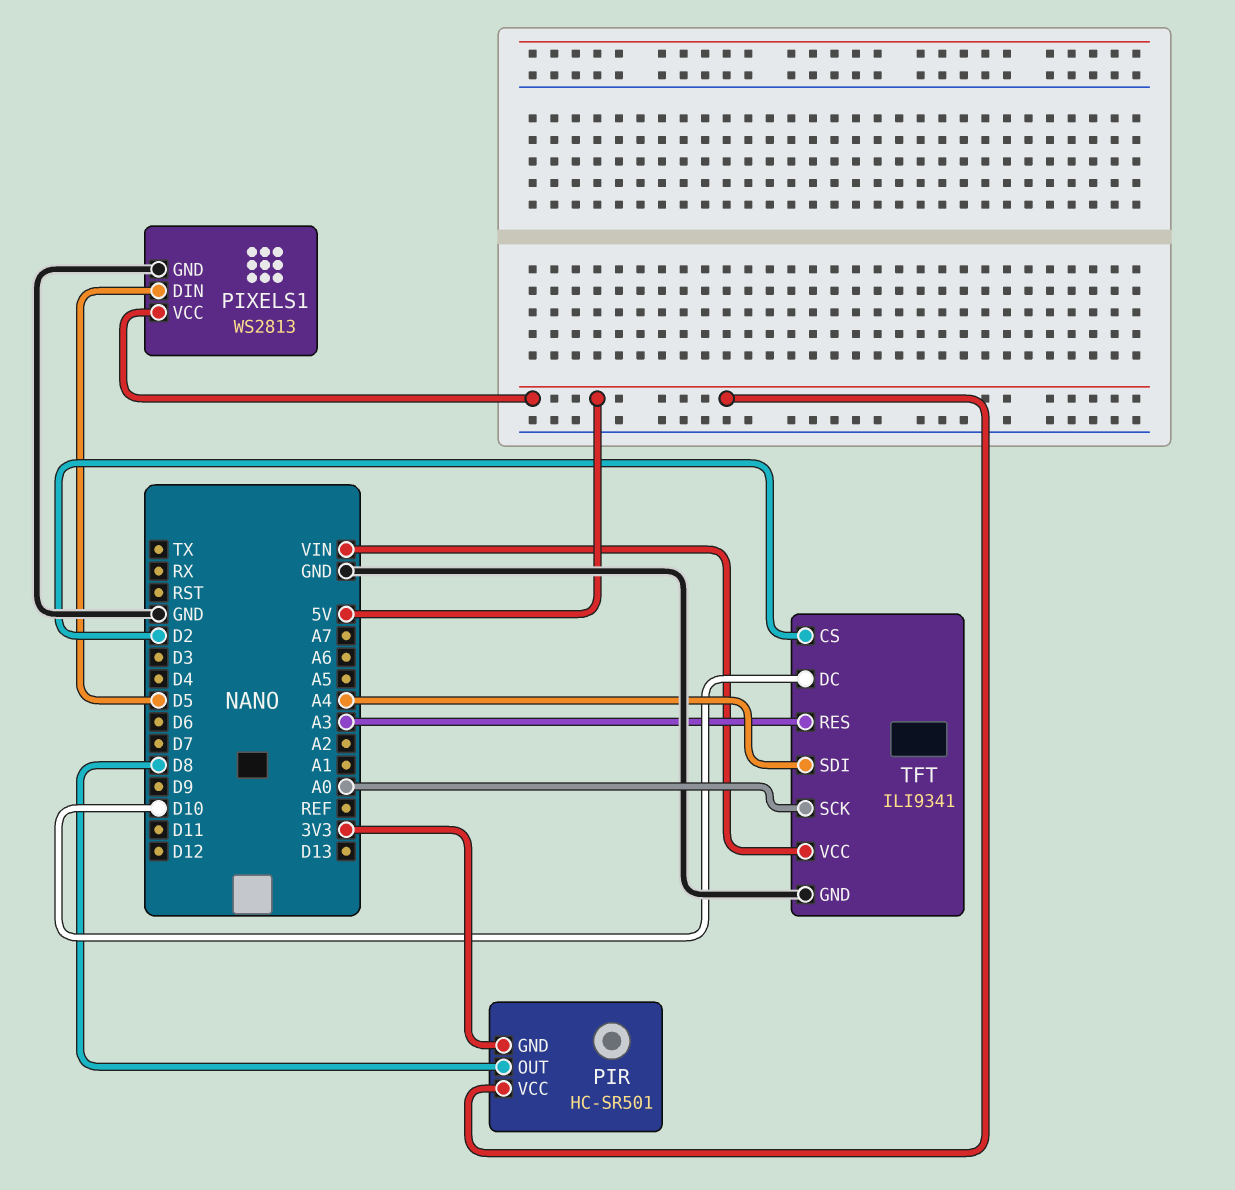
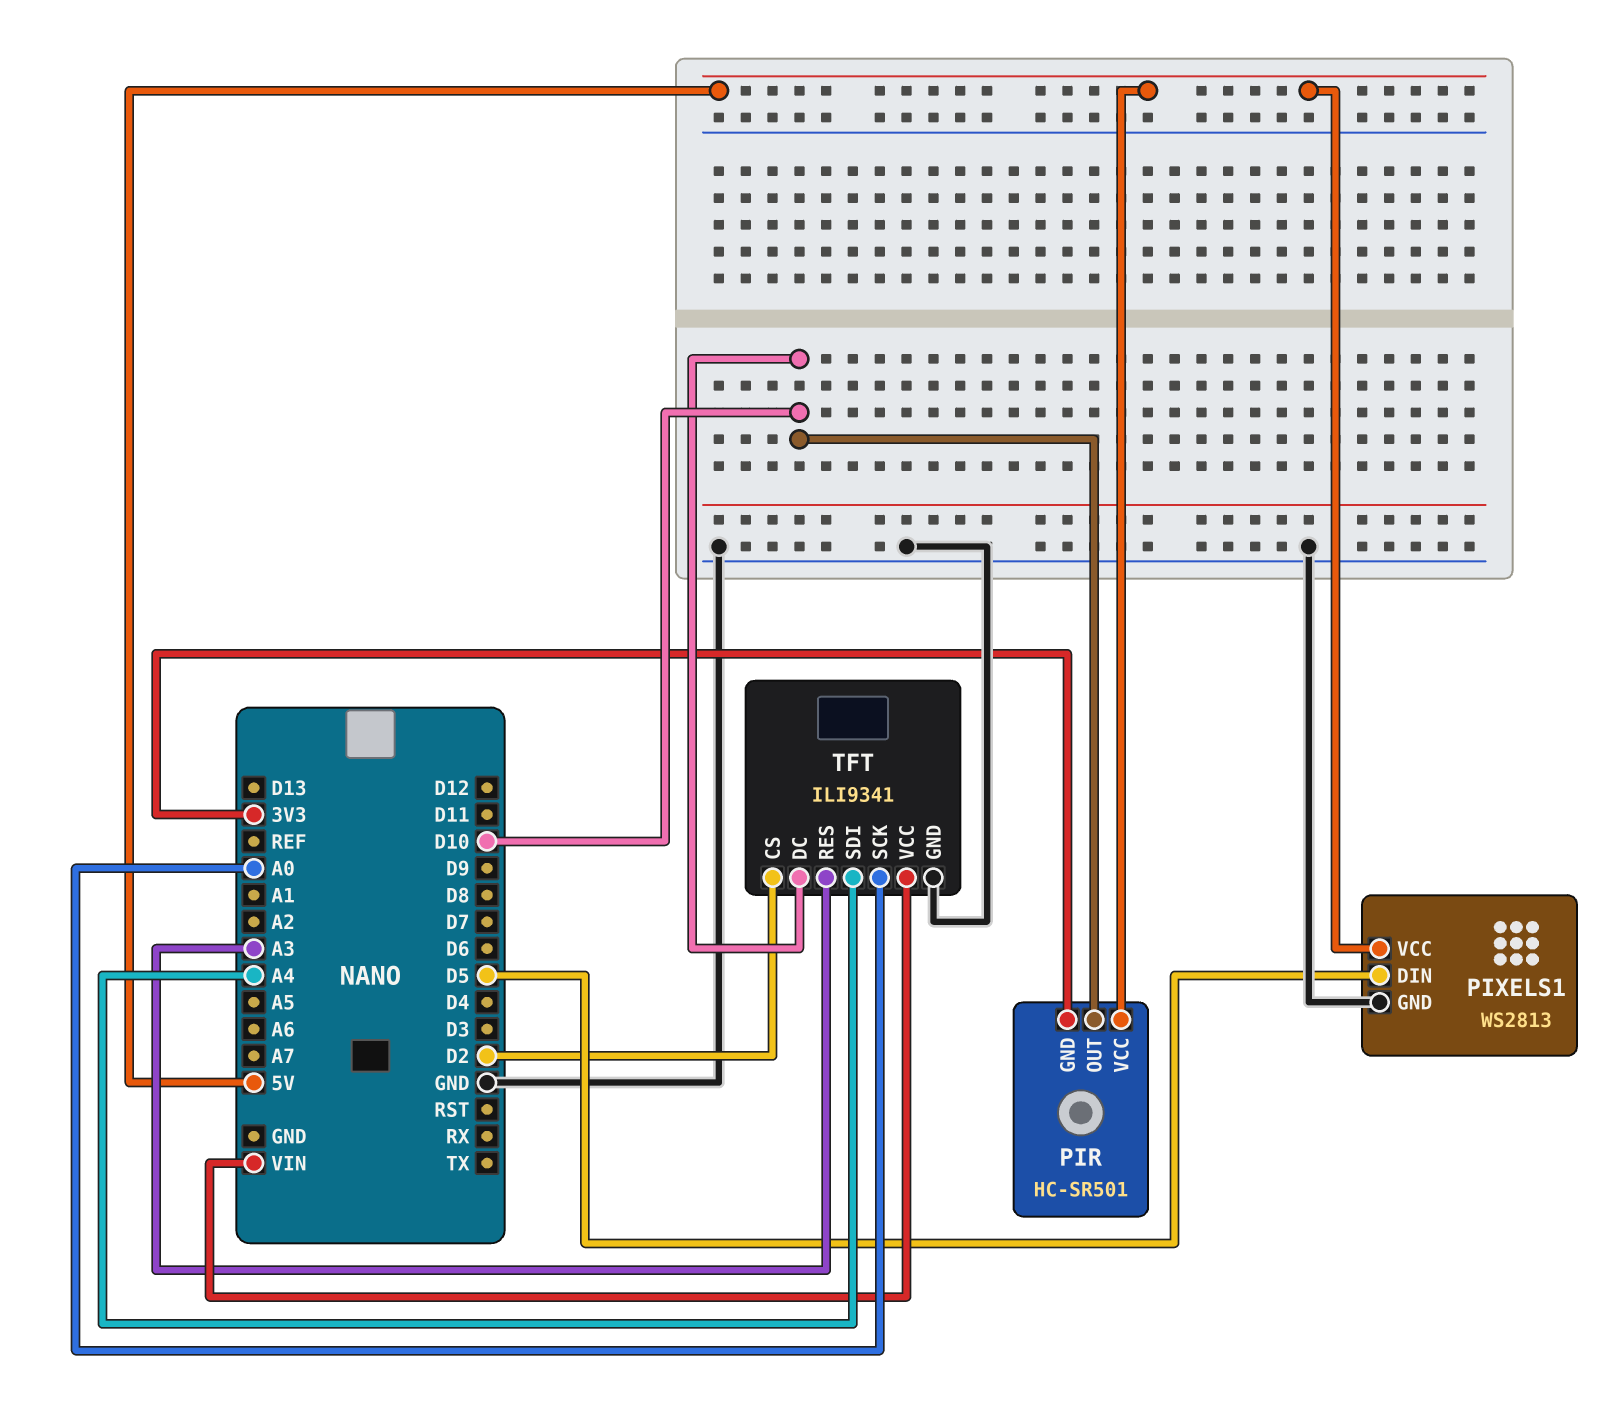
PIR pin OUT: D8 -> D10

